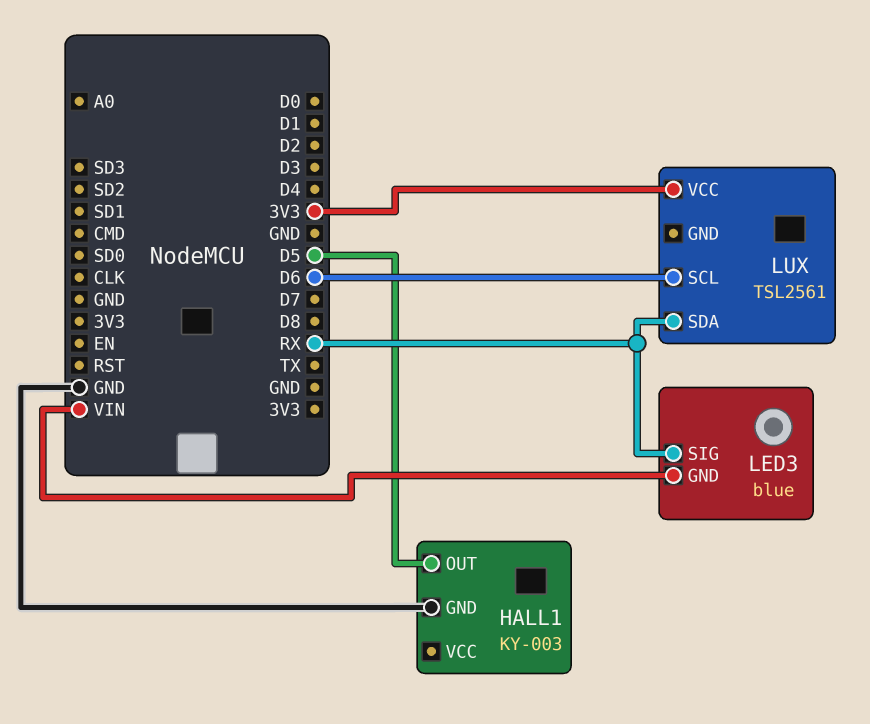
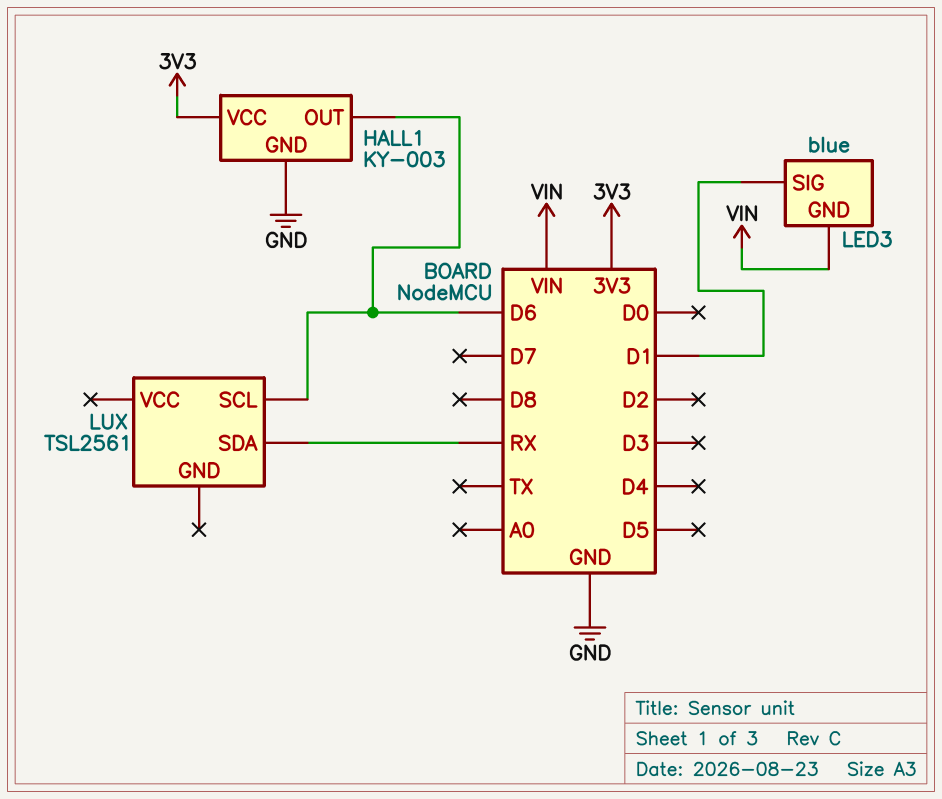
HALL1 pin OUT: D5 -> D6
HALL1 pin VCC: none -> 3V3
LED3 pin SIG: RX -> D1
LUX pin VCC: 3V3 -> none

